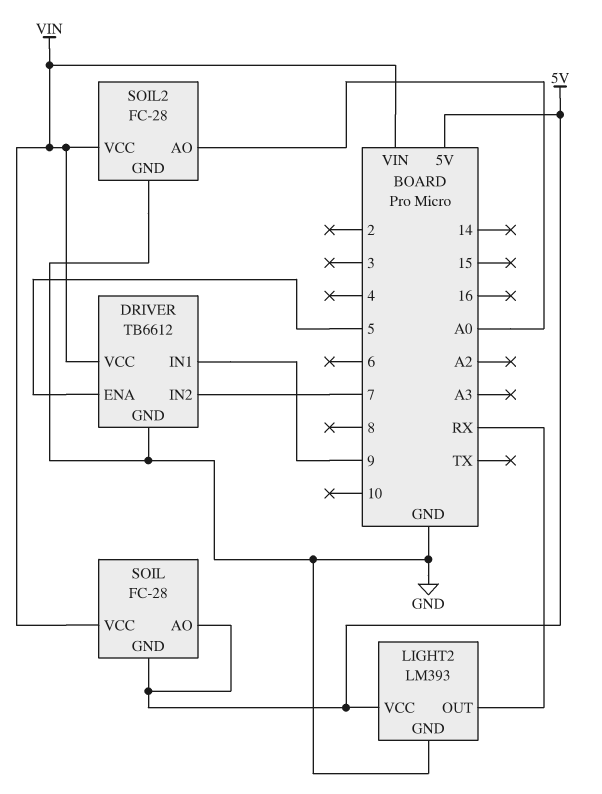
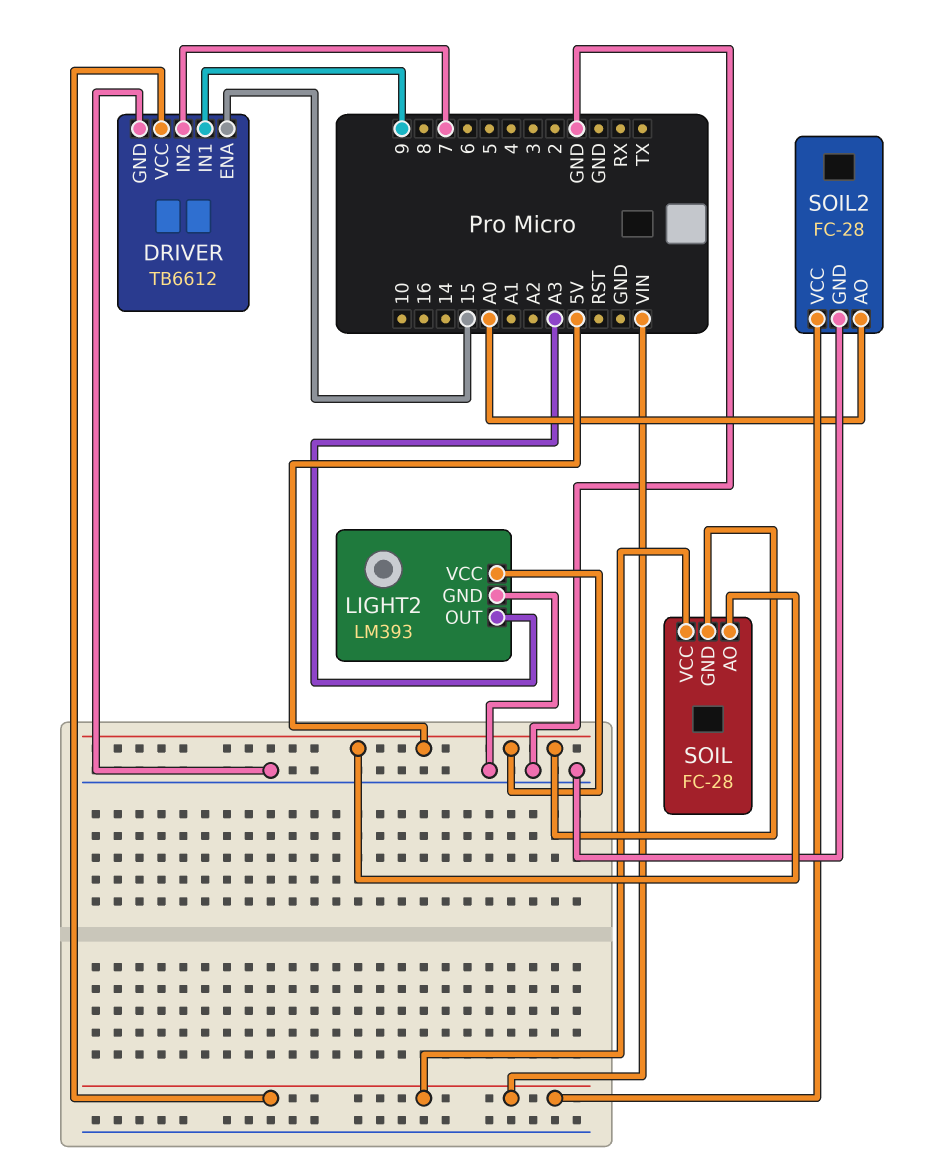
DRIVER pin ENA: 5 -> 15
LIGHT2 pin OUT: RX -> A3

